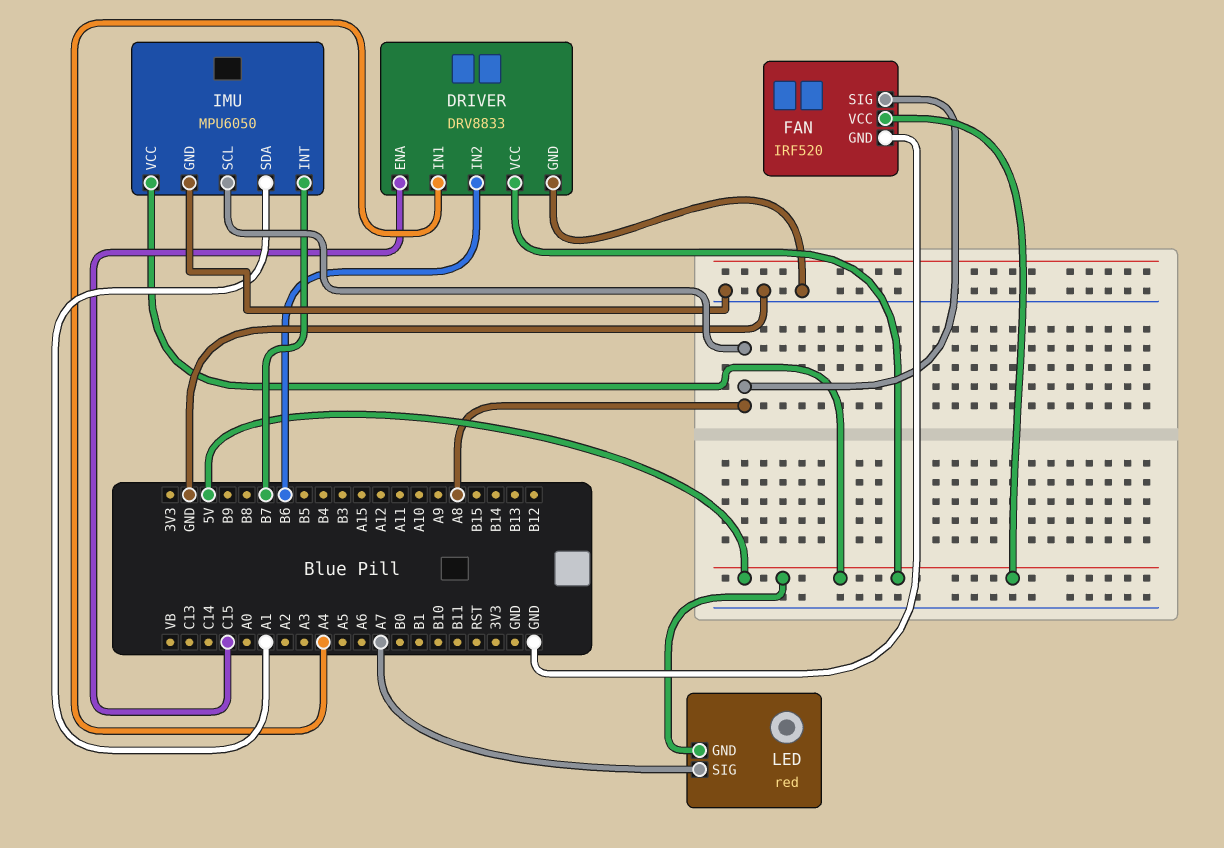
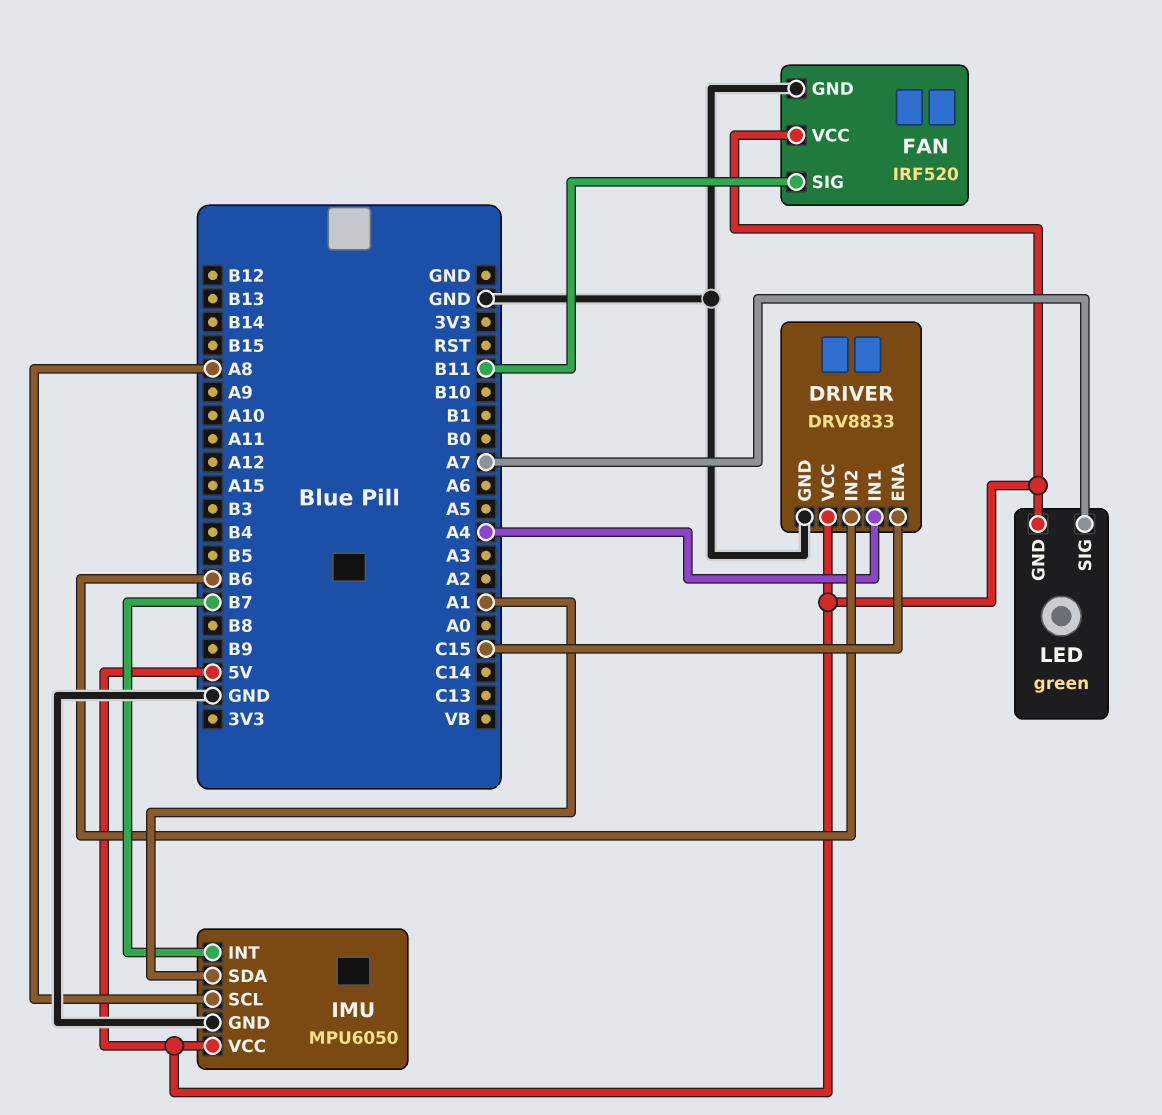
FAN pin SIG: A8 -> B11
LED: red -> green

